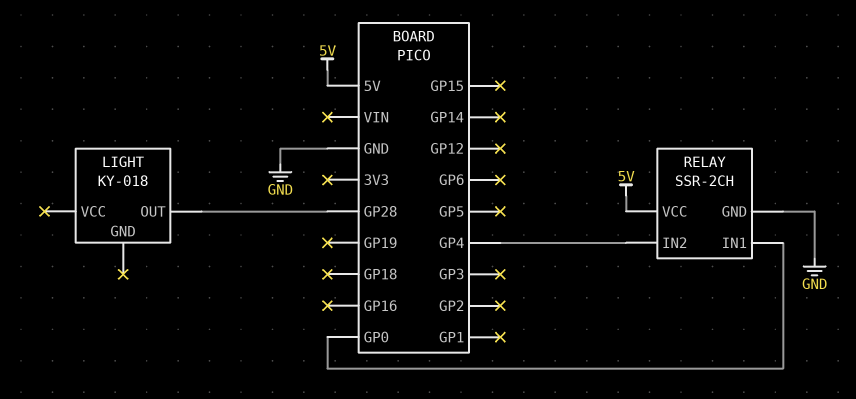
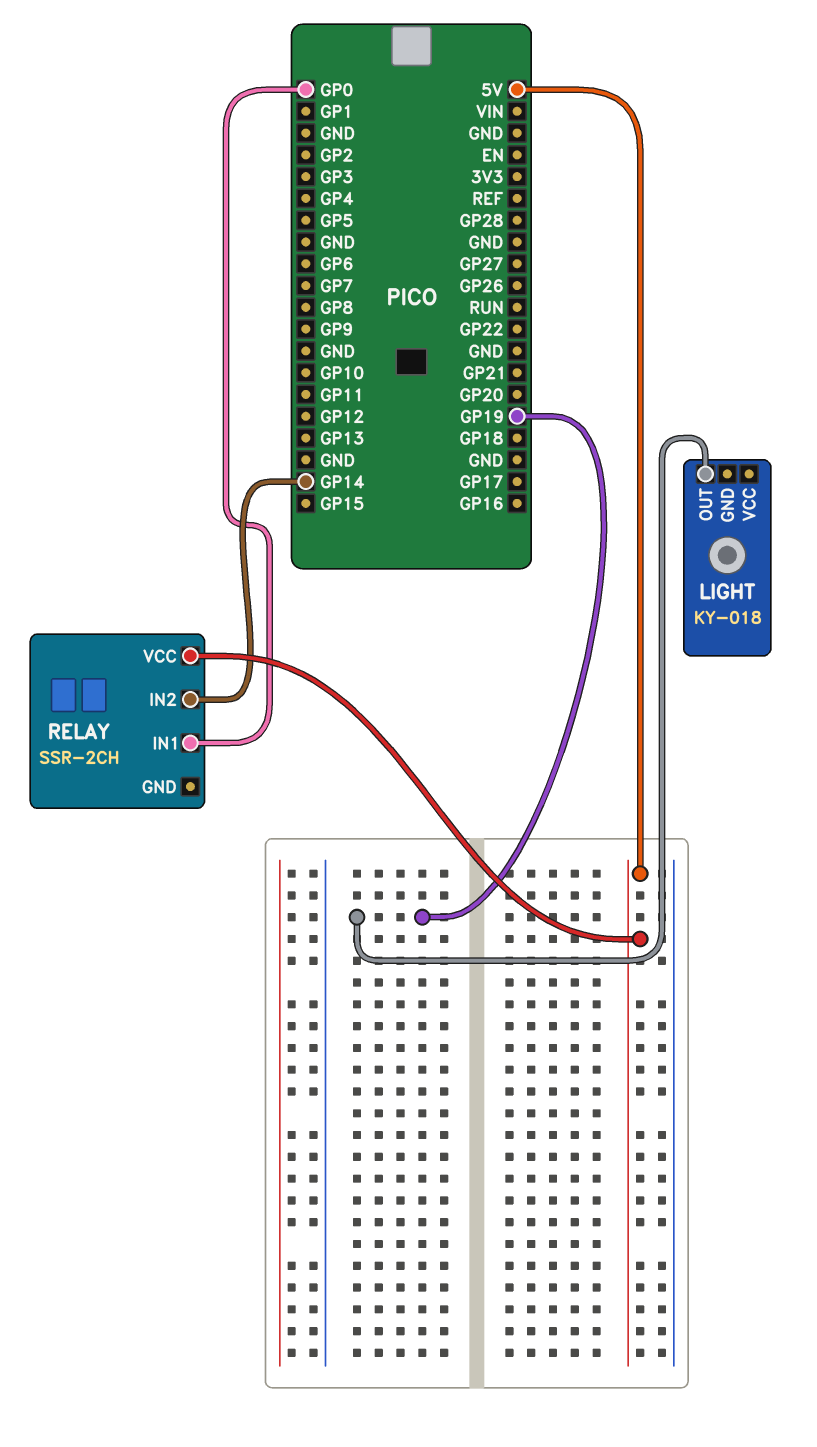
LIGHT pin OUT: GP28 -> GP19
RELAY pin GND: GND -> none
RELAY pin IN2: GP4 -> GP14

